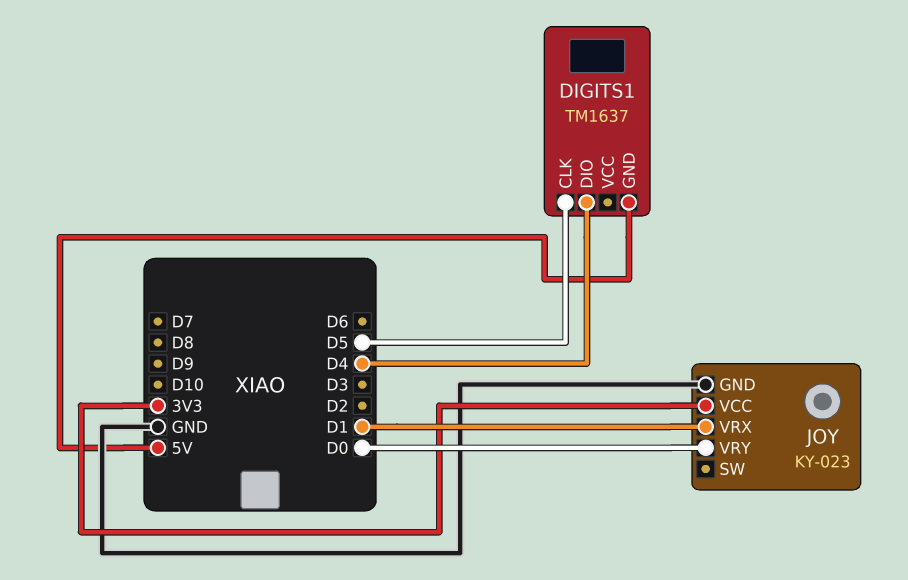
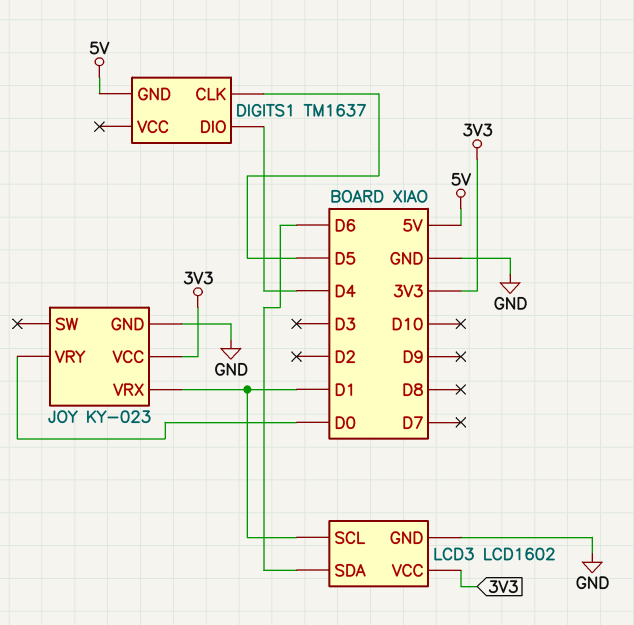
LCD3: none -> LCD1602
LCD3 pin GND: none -> GND
LCD3 pin SCL: none -> D1
LCD3 pin SDA: none -> D6
LCD3 pin VCC: none -> 3V3

